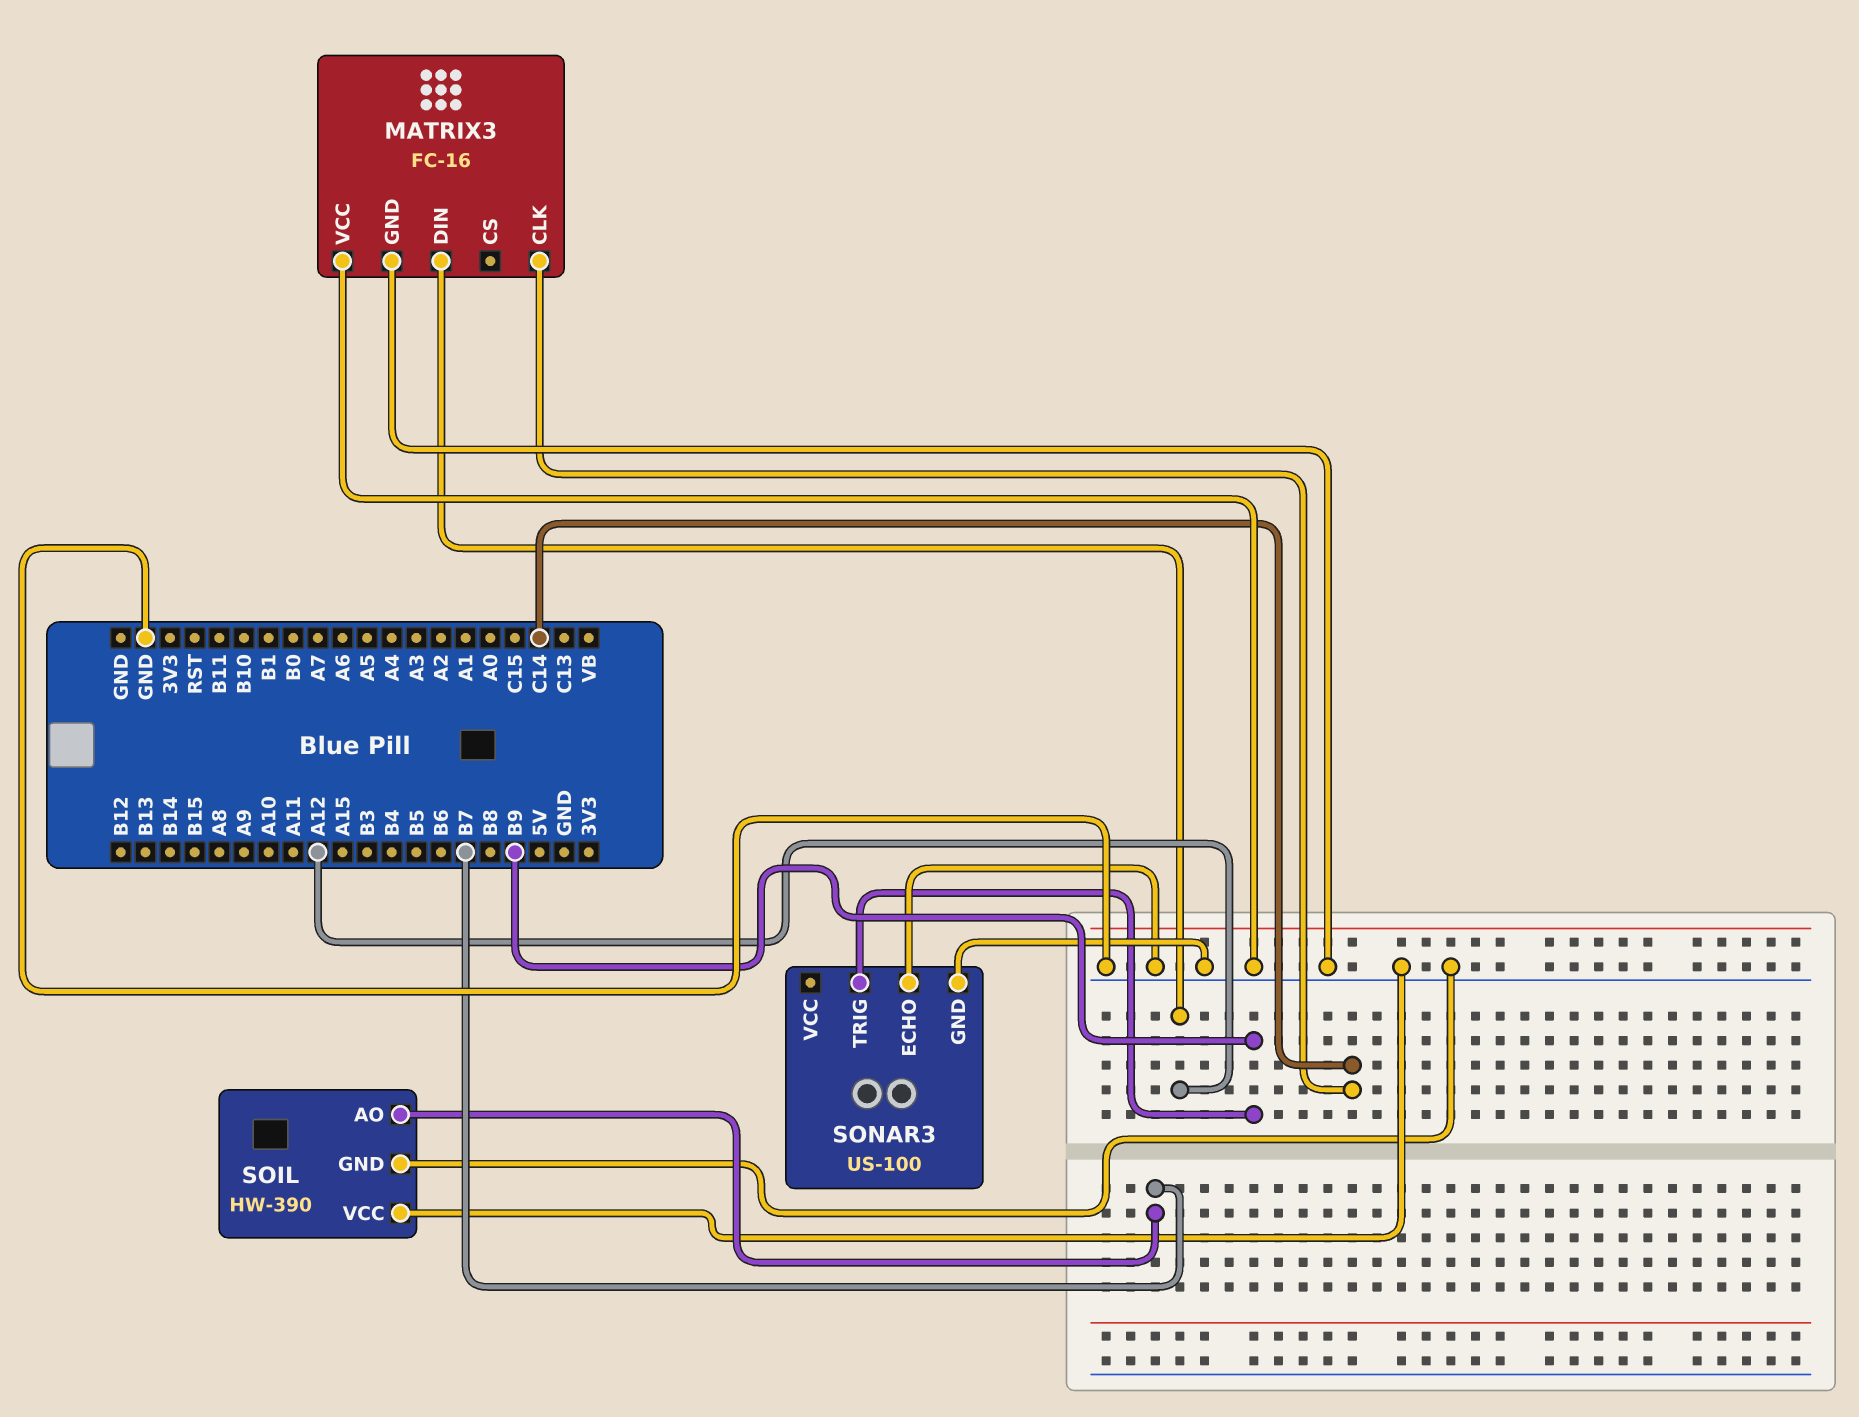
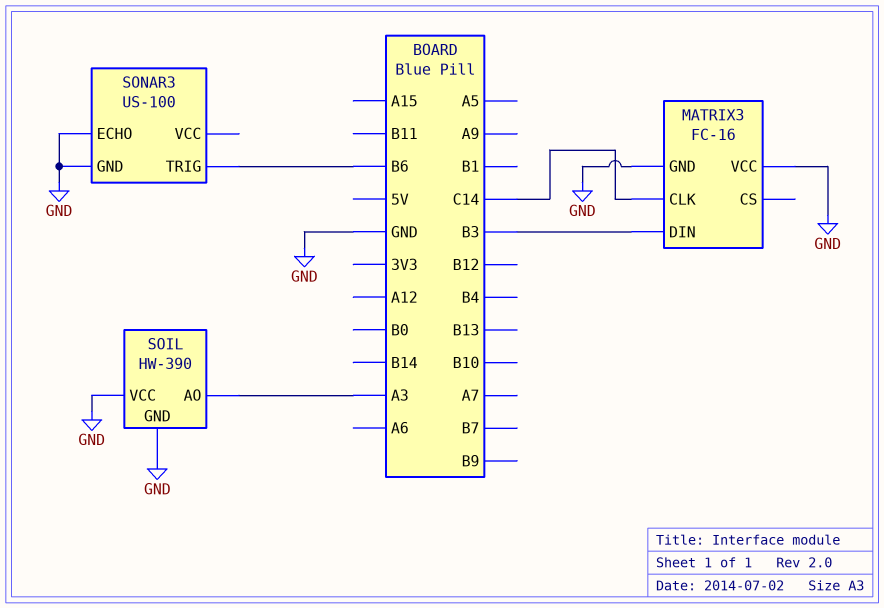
MATRIX3 pin DIN: A12 -> B3
SOIL pin AO: B7 -> A3
SONAR3 pin TRIG: B9 -> B6

